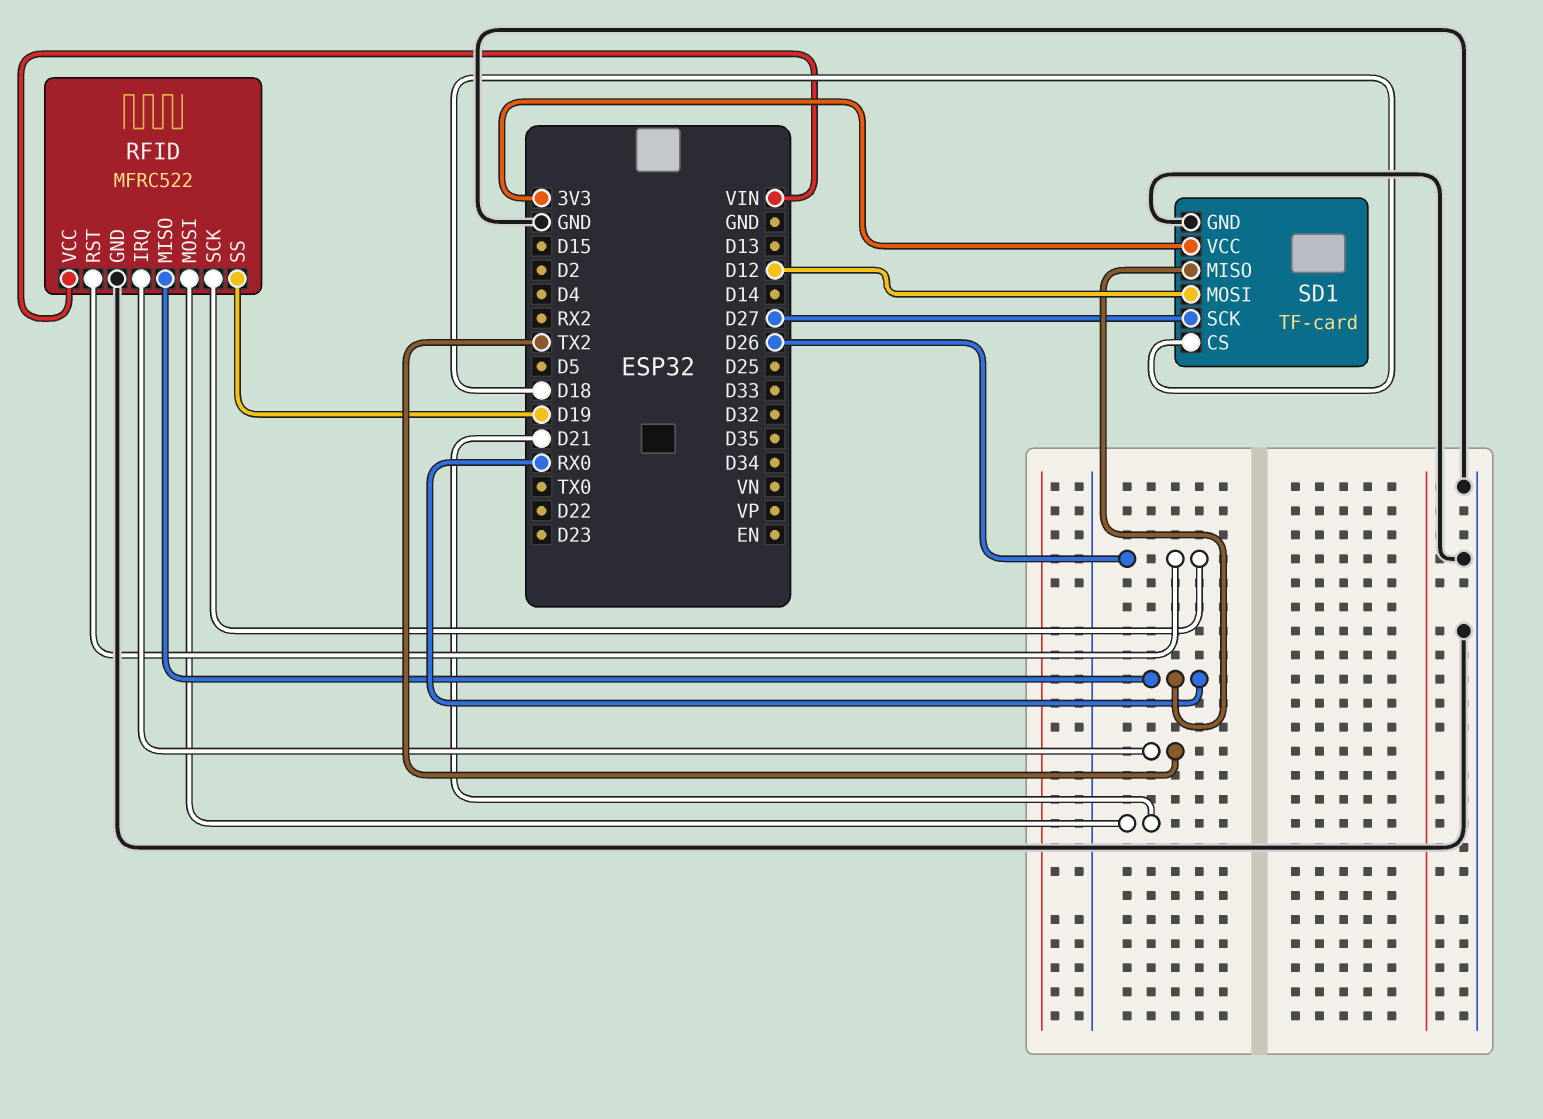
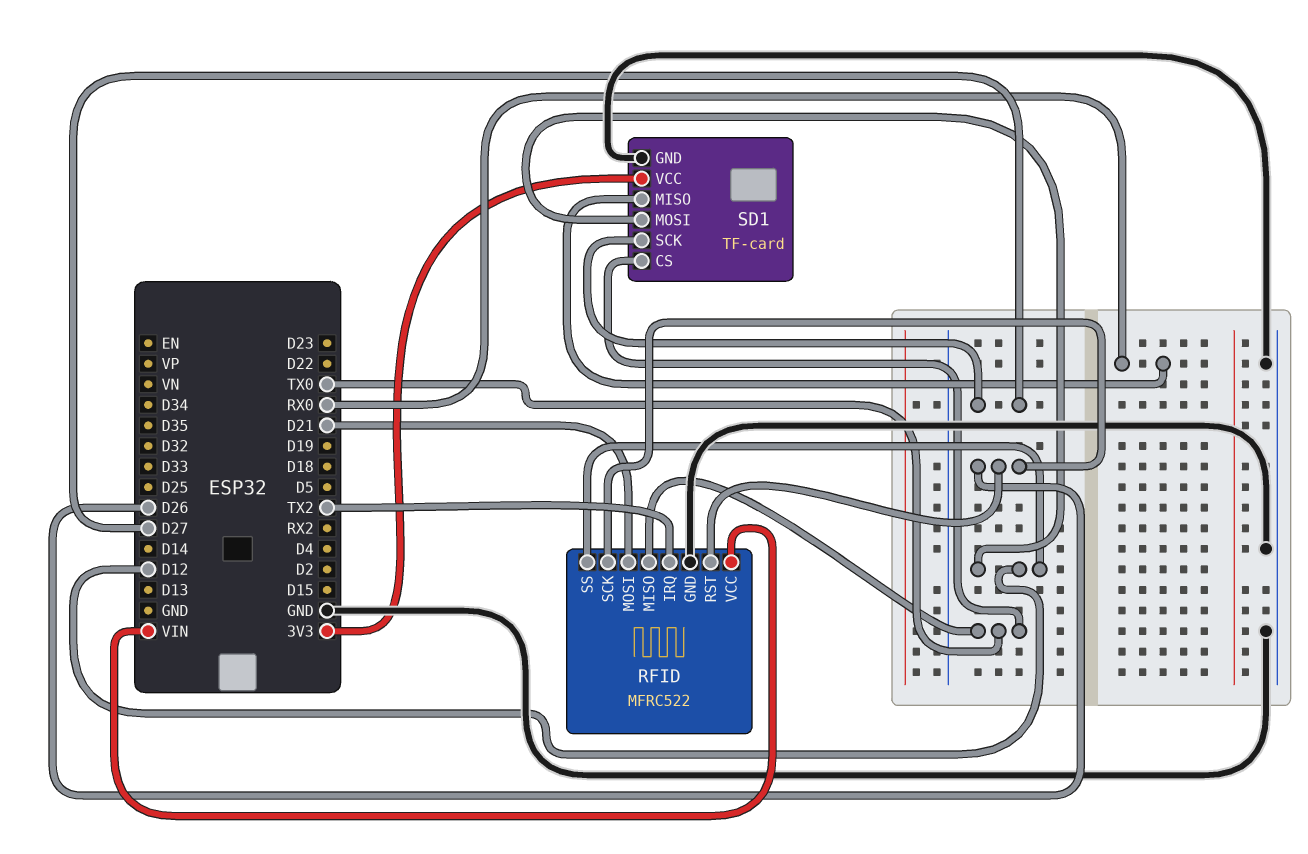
RFID pin MISO: RX0 -> TX0
RFID pin SS: D19 -> D12
SD1 pin CS: D18 -> TX0

